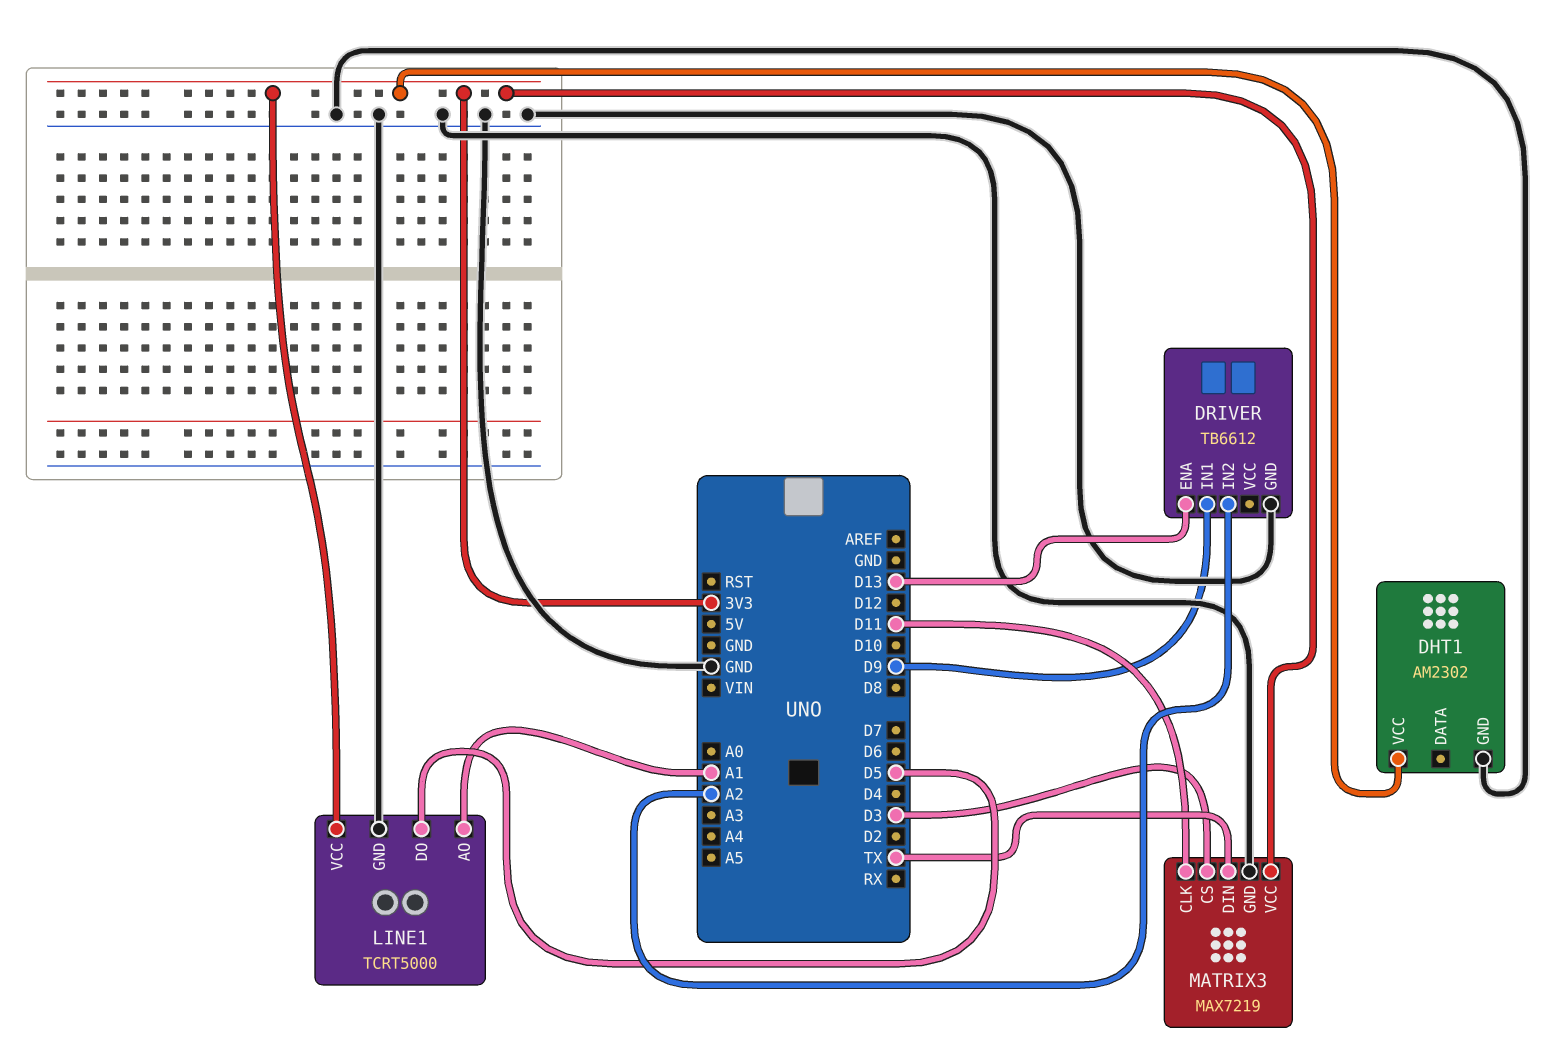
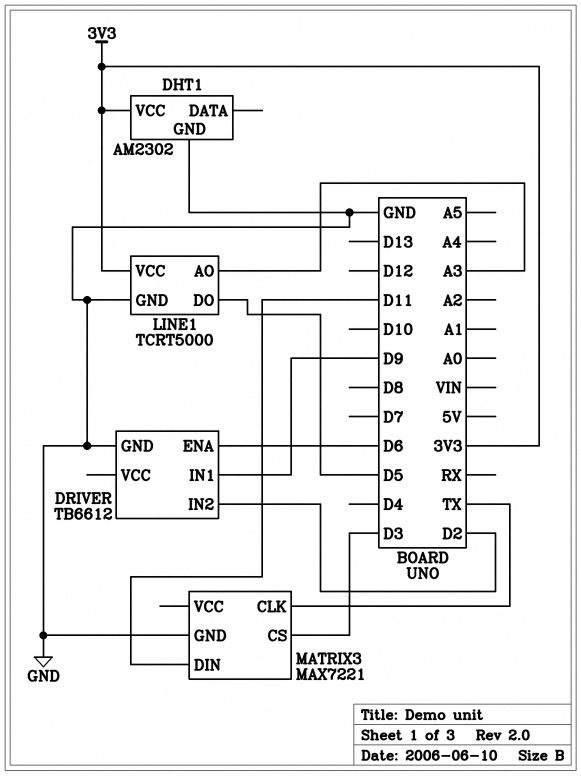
DRIVER pin ENA: D13 -> D6
DRIVER pin IN2: A2 -> D2
LINE1 pin AO: A1 -> A3
MATRIX3: MAX7219 -> MAX7221
MATRIX3 pin CLK: D11 -> TX
MATRIX3 pin DIN: TX -> D11
MATRIX3 pin VCC: 3V3 -> none

